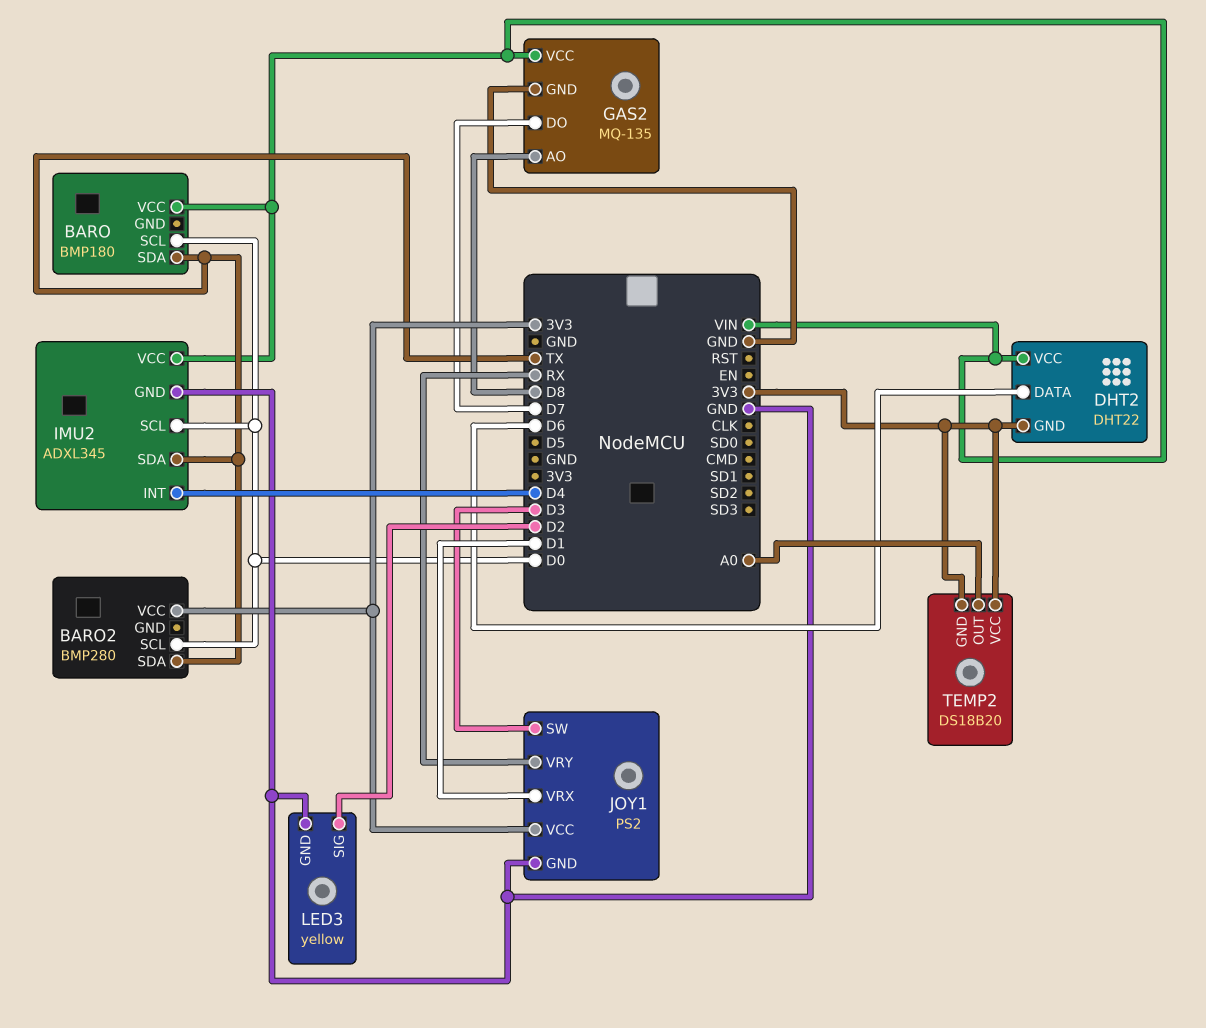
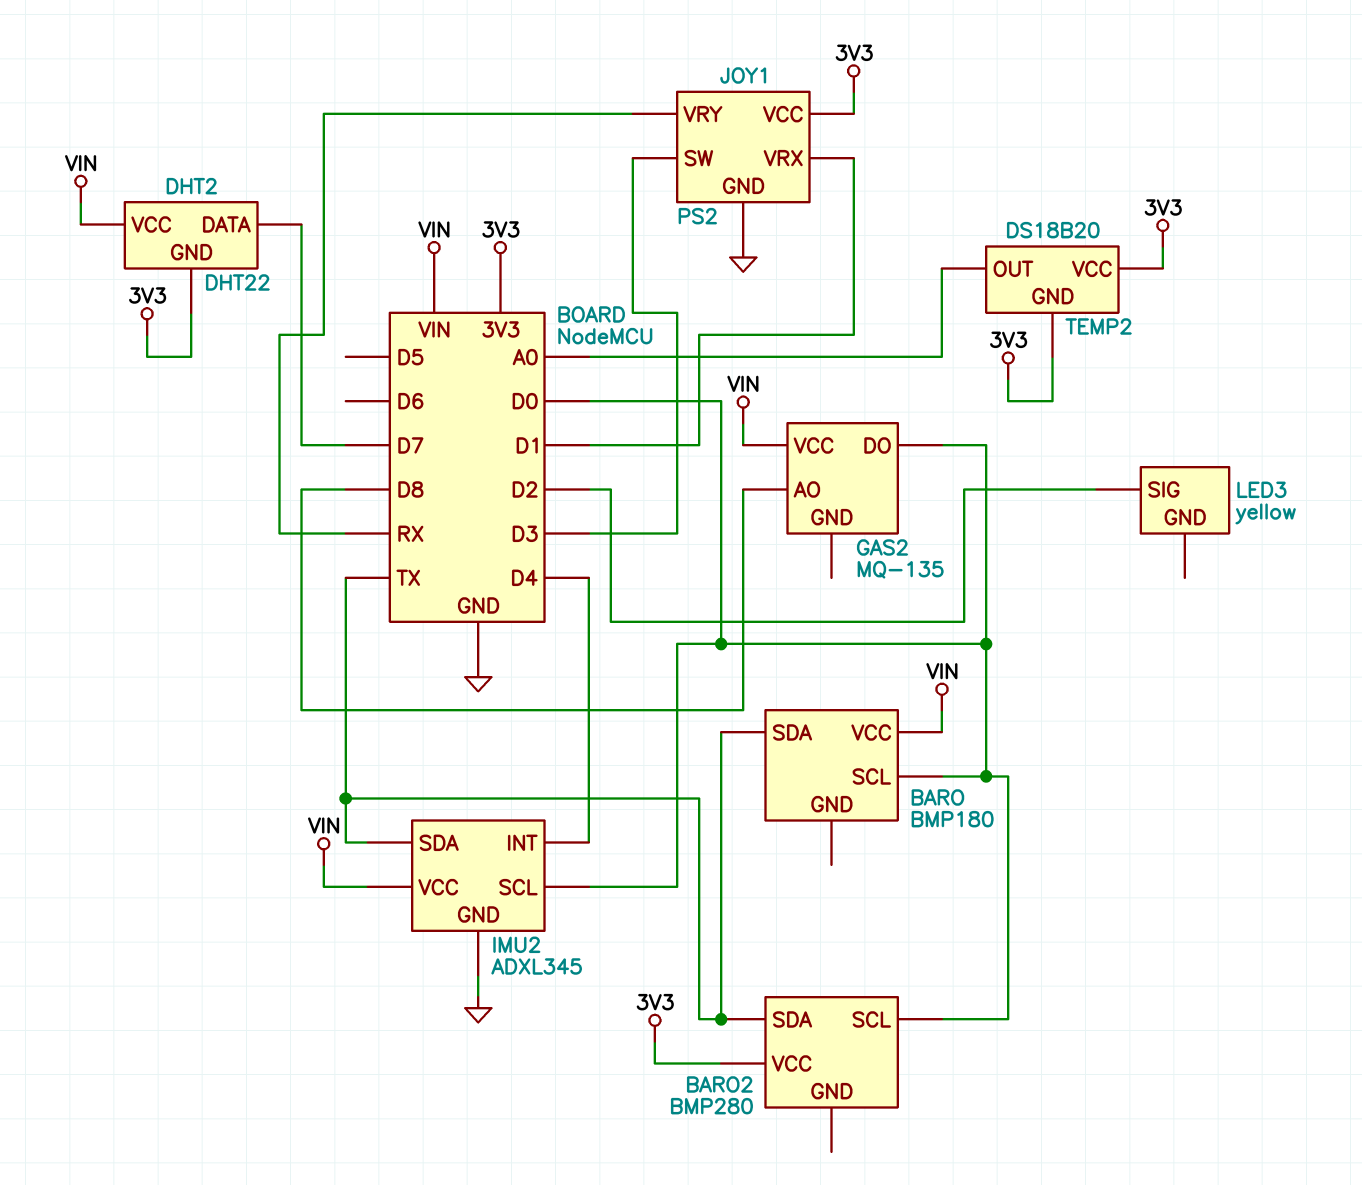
DHT2 pin DATA: D6 -> D7
GAS2 pin DO: D7 -> D0
GAS2 pin GND: GND -> none
LED3 pin GND: GND -> none

